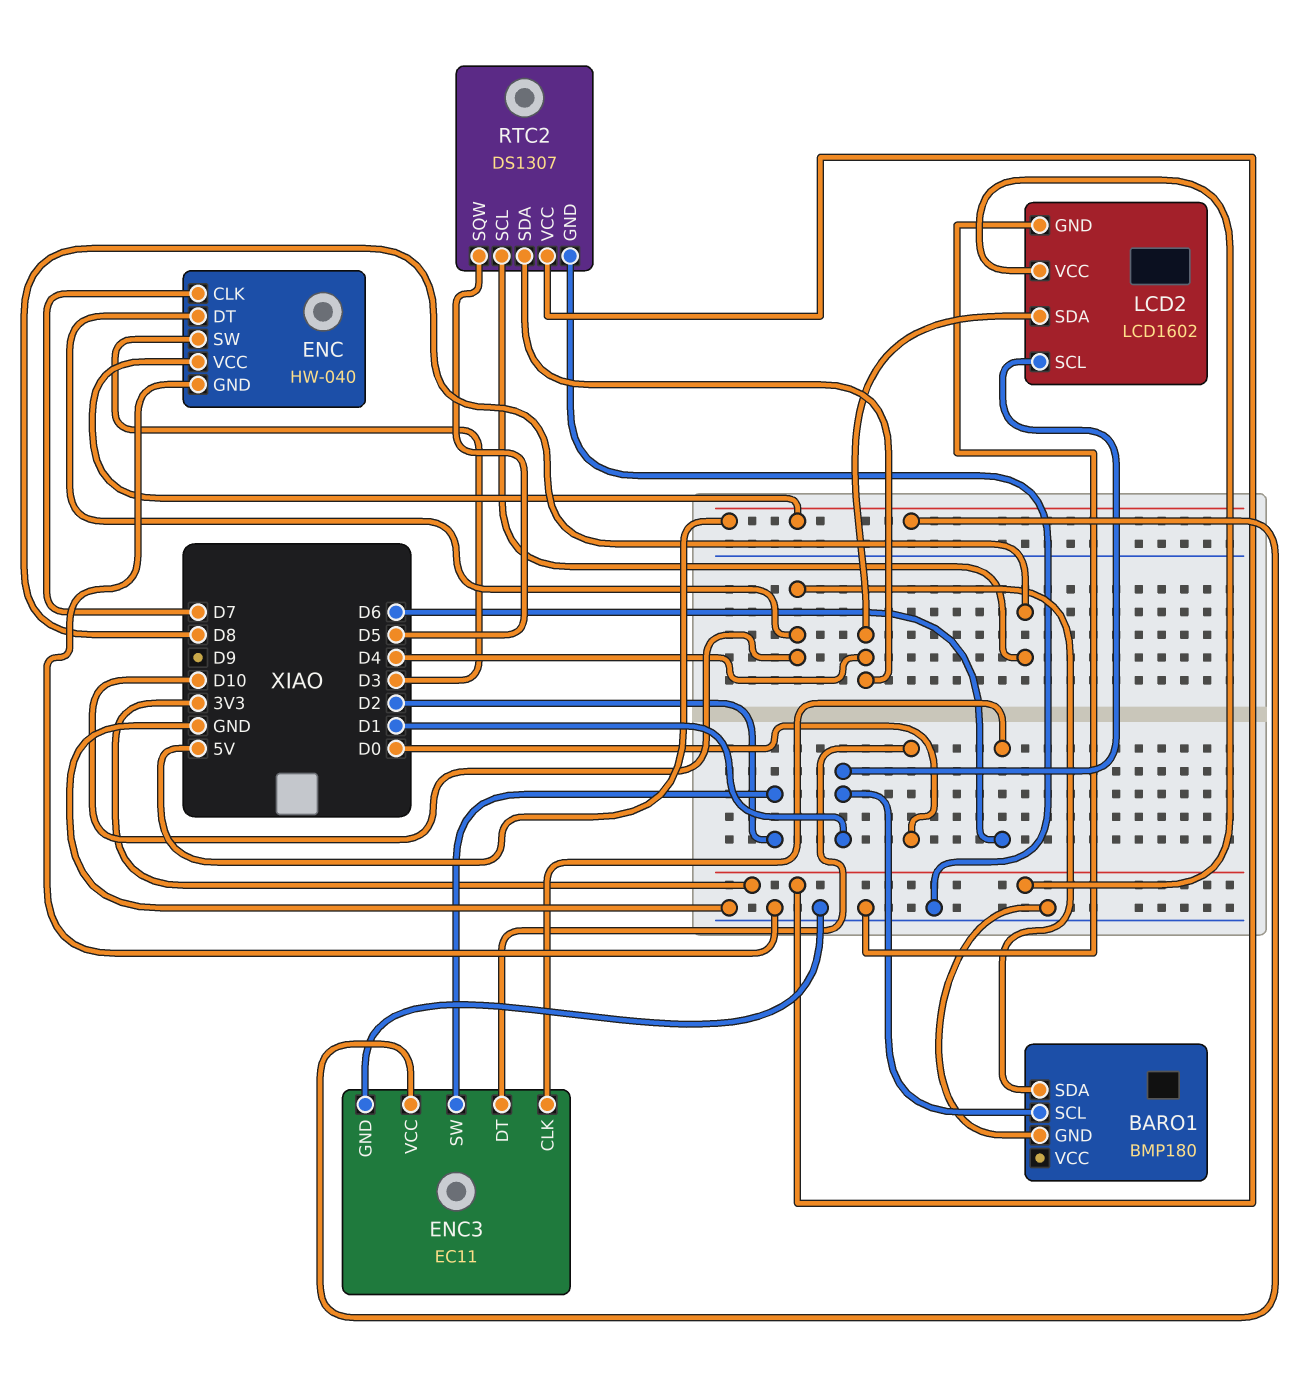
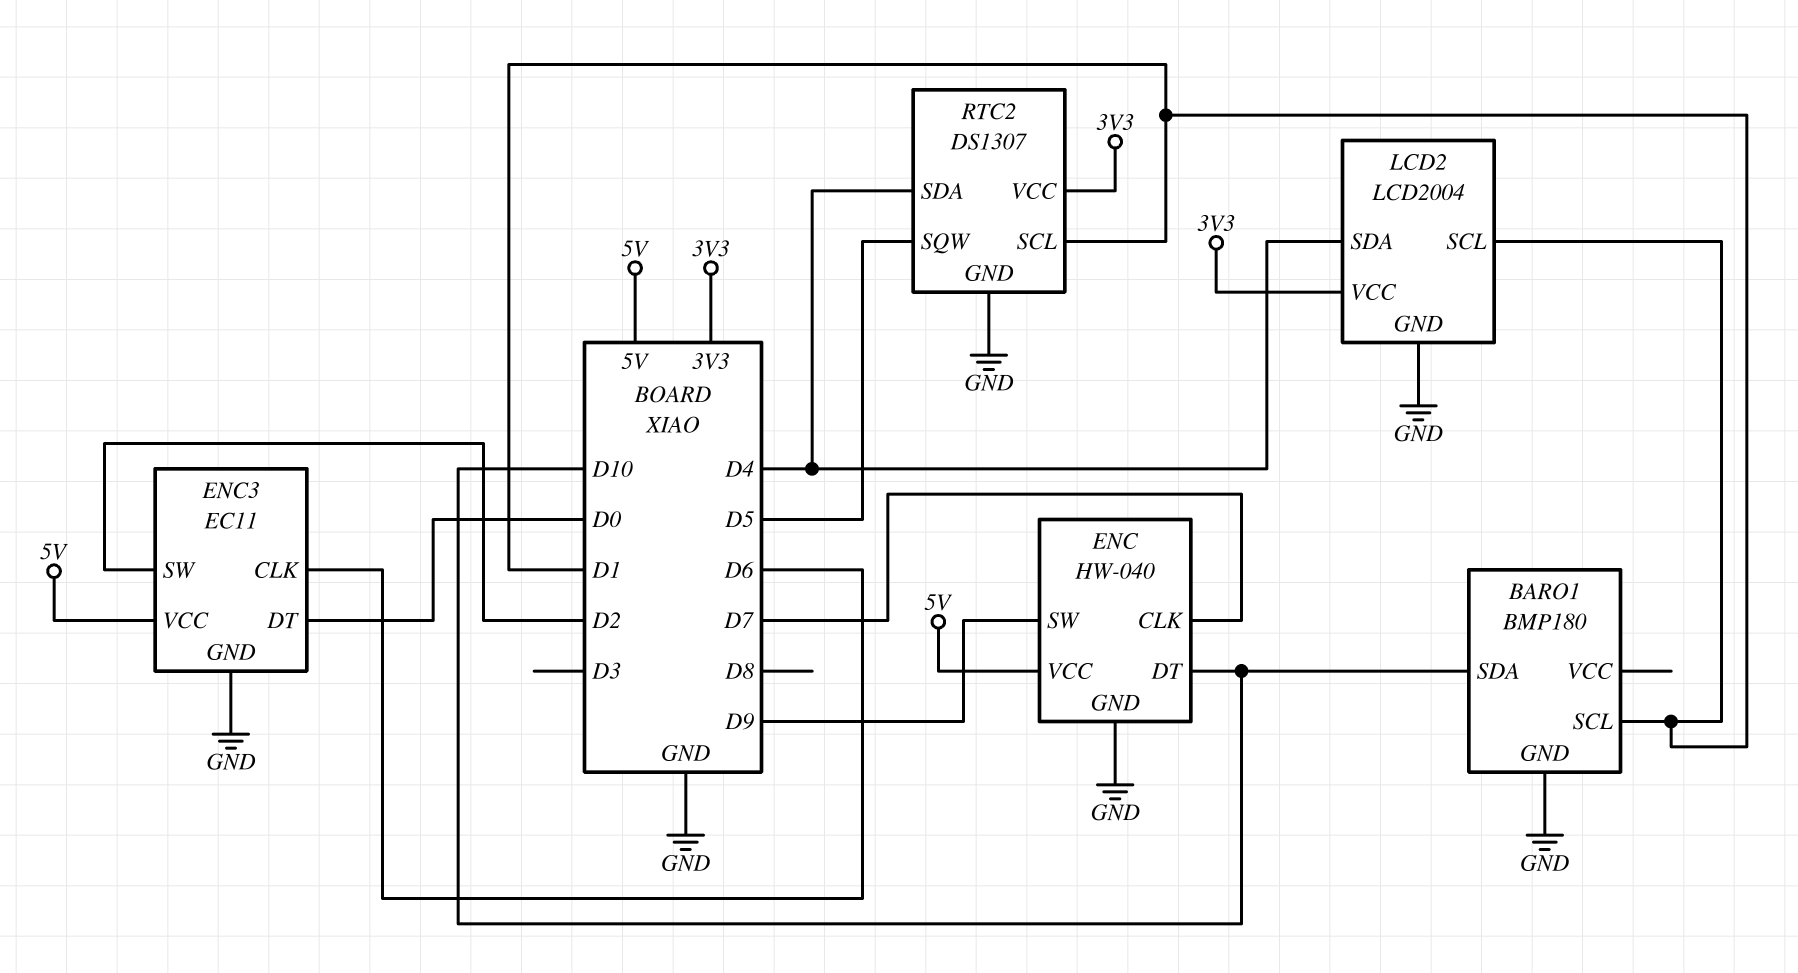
ENC pin SW: D3 -> D9
LCD2: LCD1602 -> LCD2004
RTC2 pin SCL: D8 -> D1

